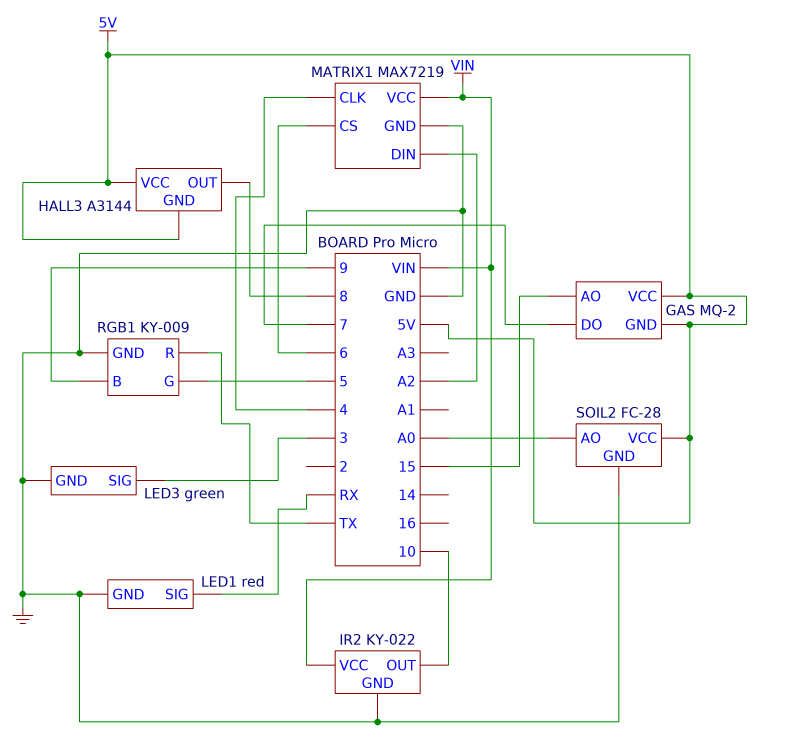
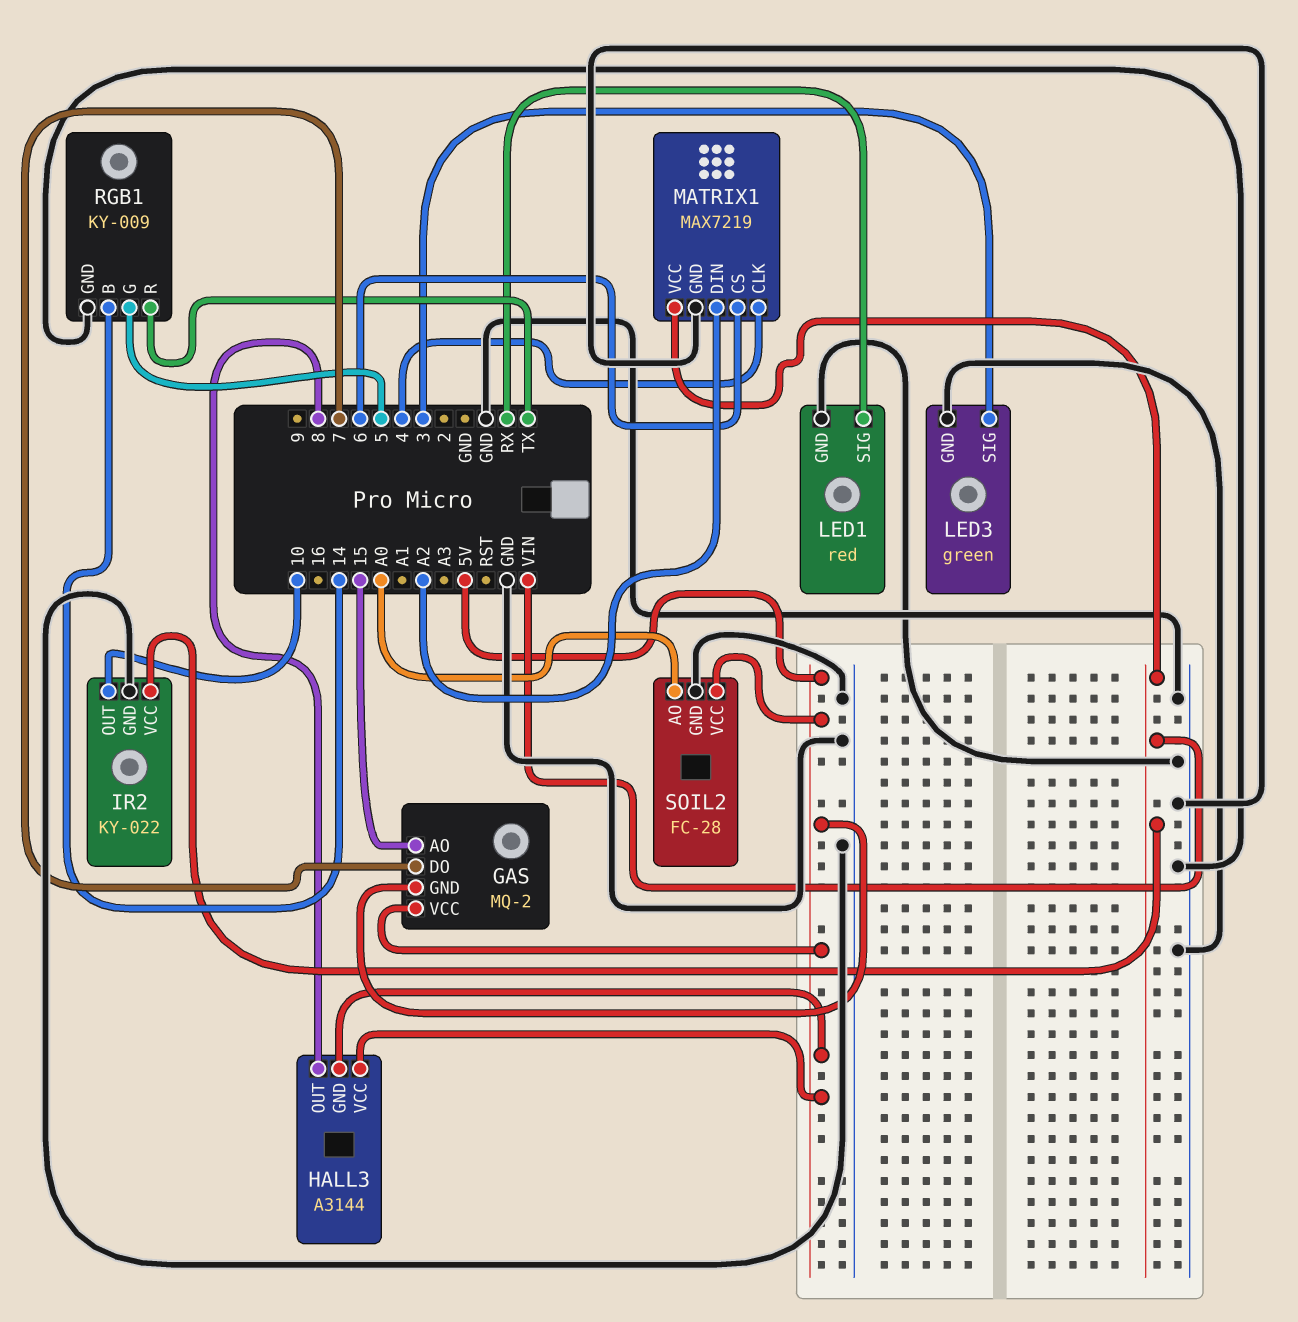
RGB1 pin B: 9 -> 14

